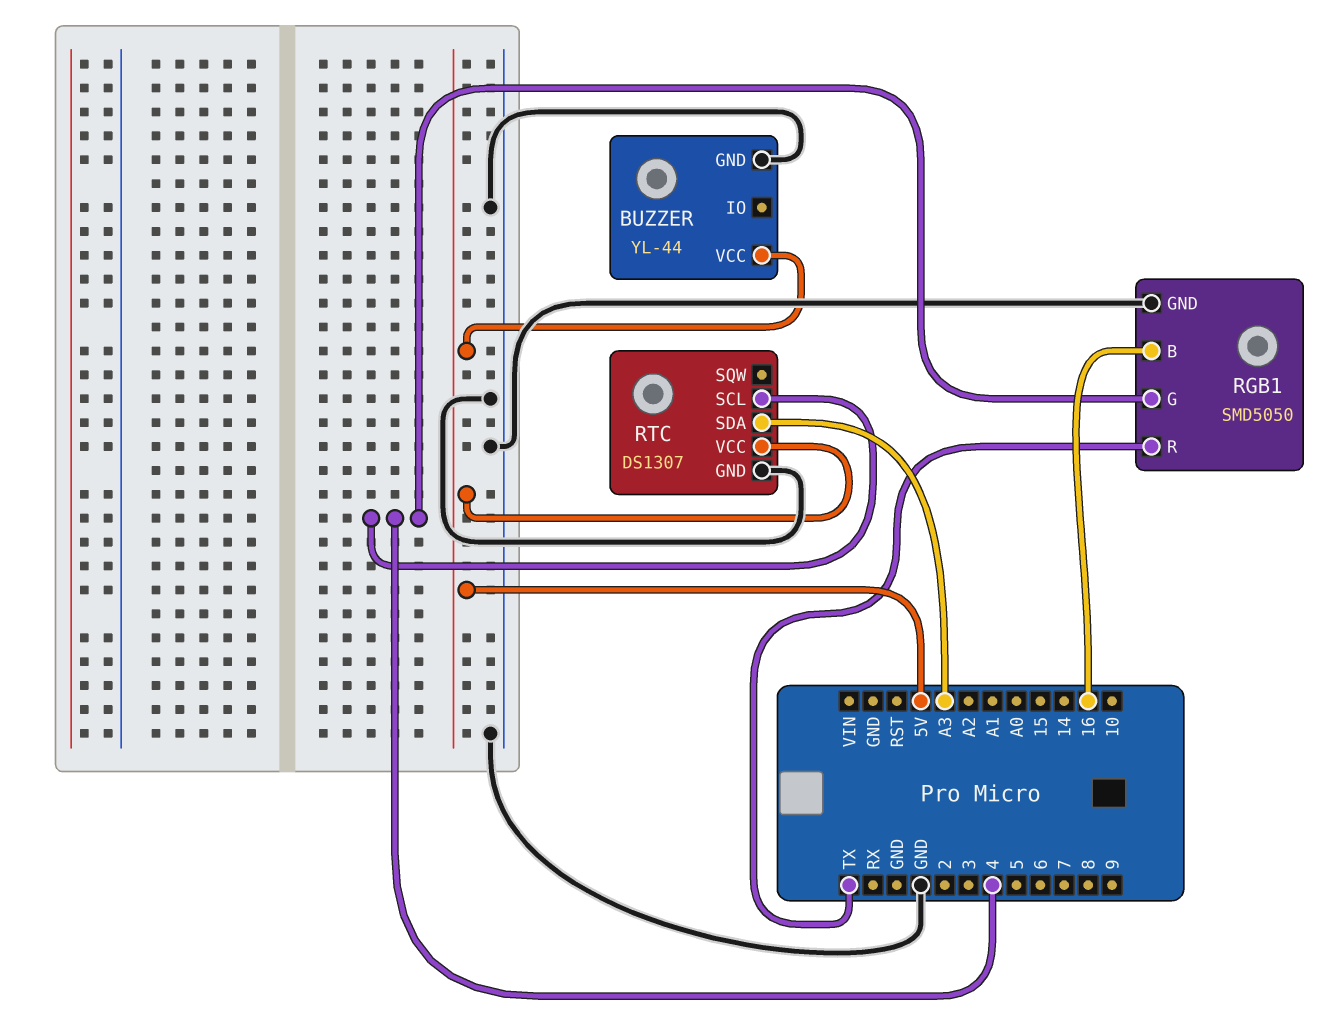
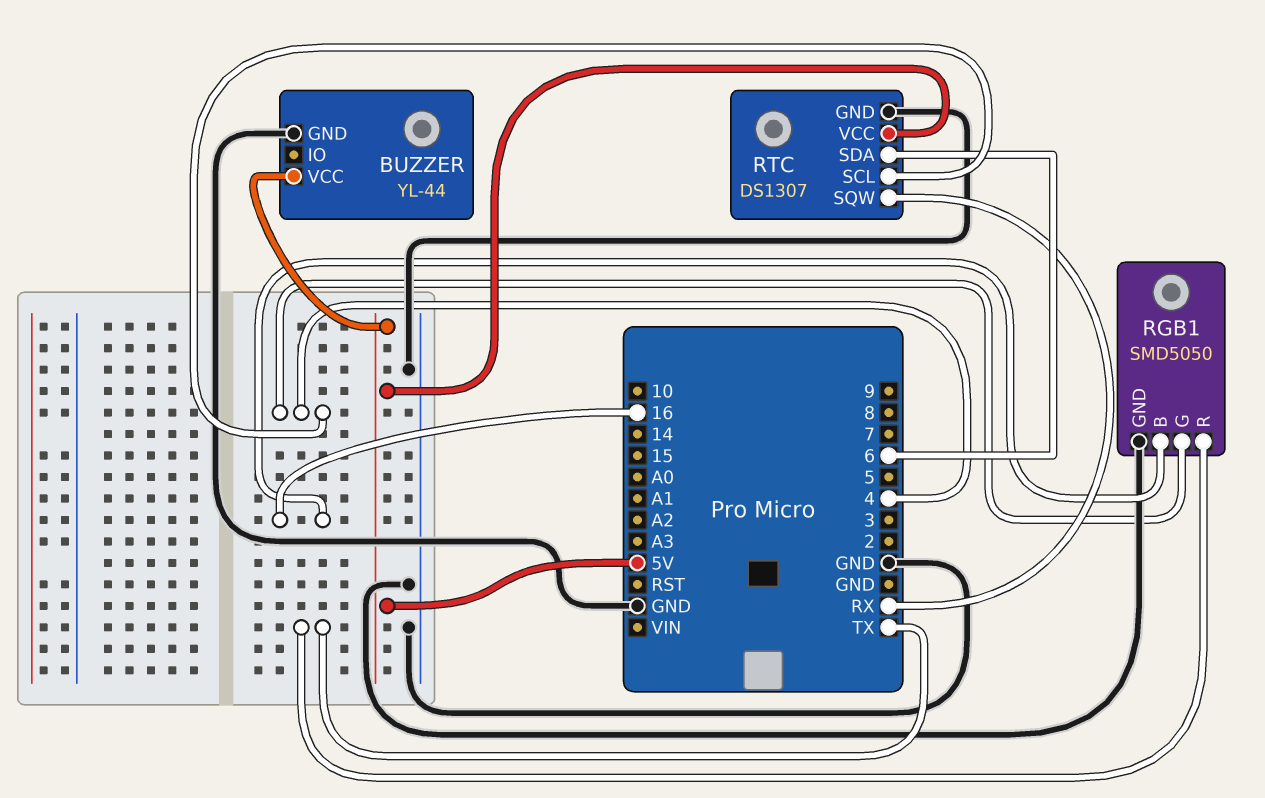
RTC pin SDA: A3 -> 6
RTC pin SQW: none -> RX

